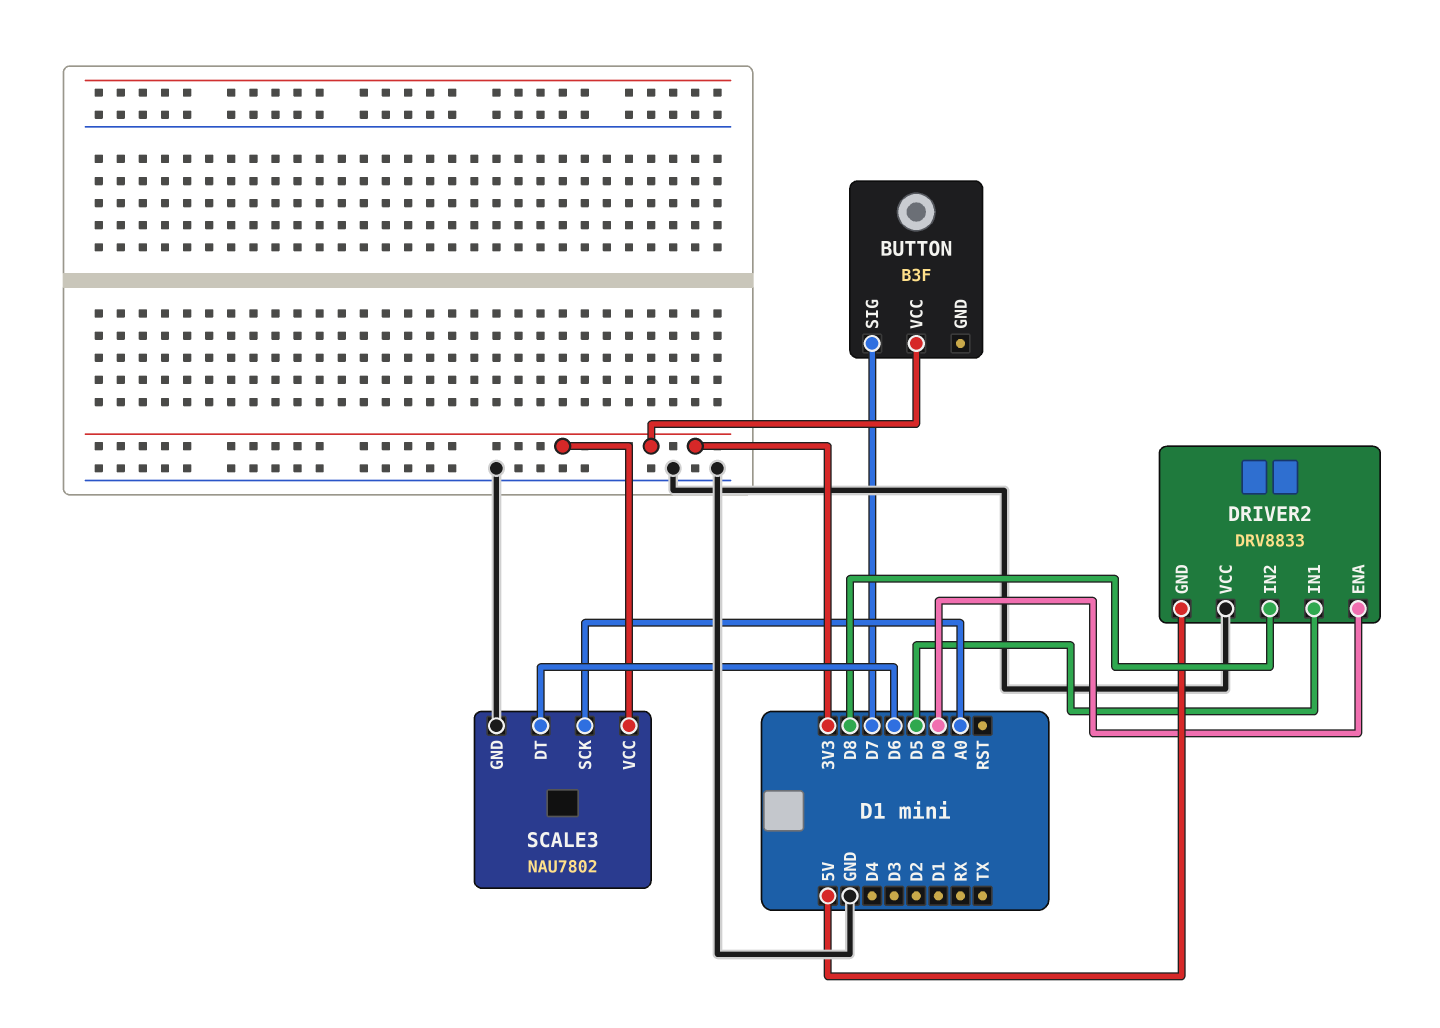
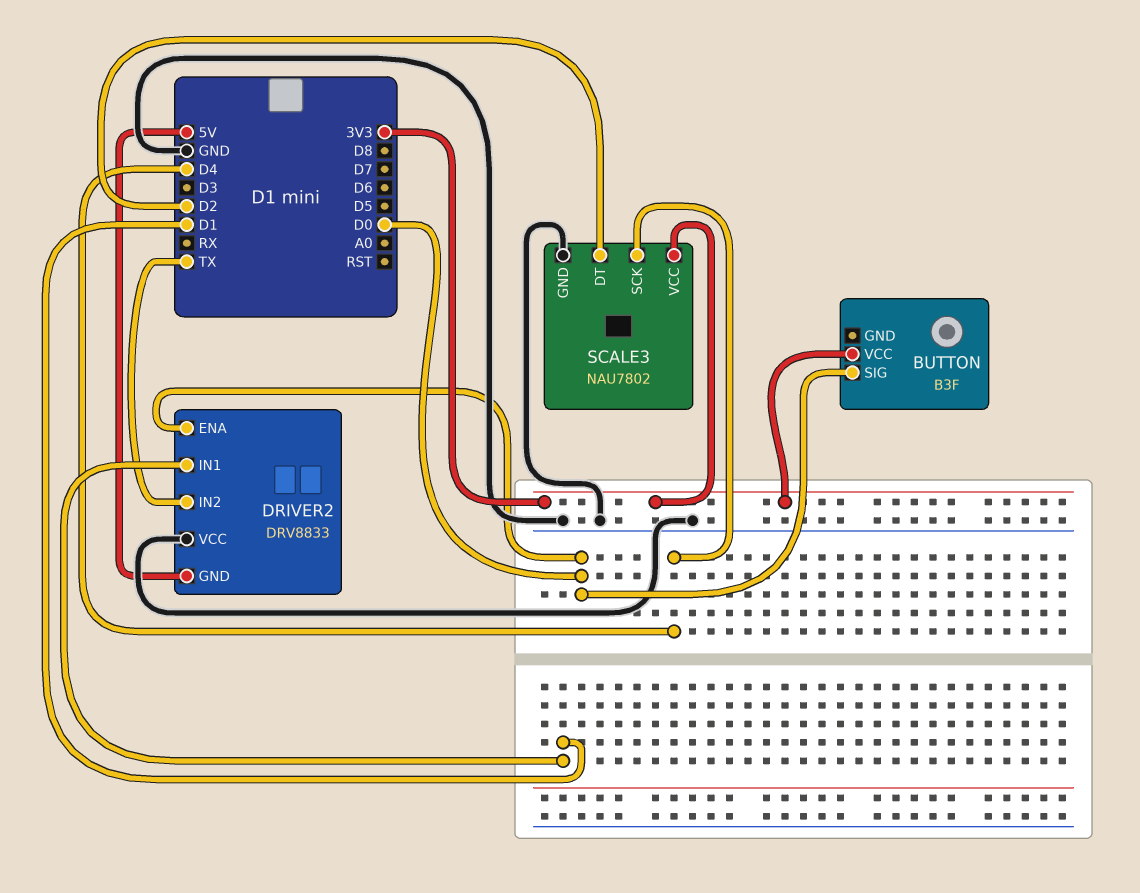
BUTTON pin SIG: D7 -> D0
DRIVER2 pin IN1: D5 -> D1
DRIVER2 pin IN2: D8 -> TX
SCALE3 pin DT: D6 -> D2
SCALE3 pin SCK: A0 -> D4

